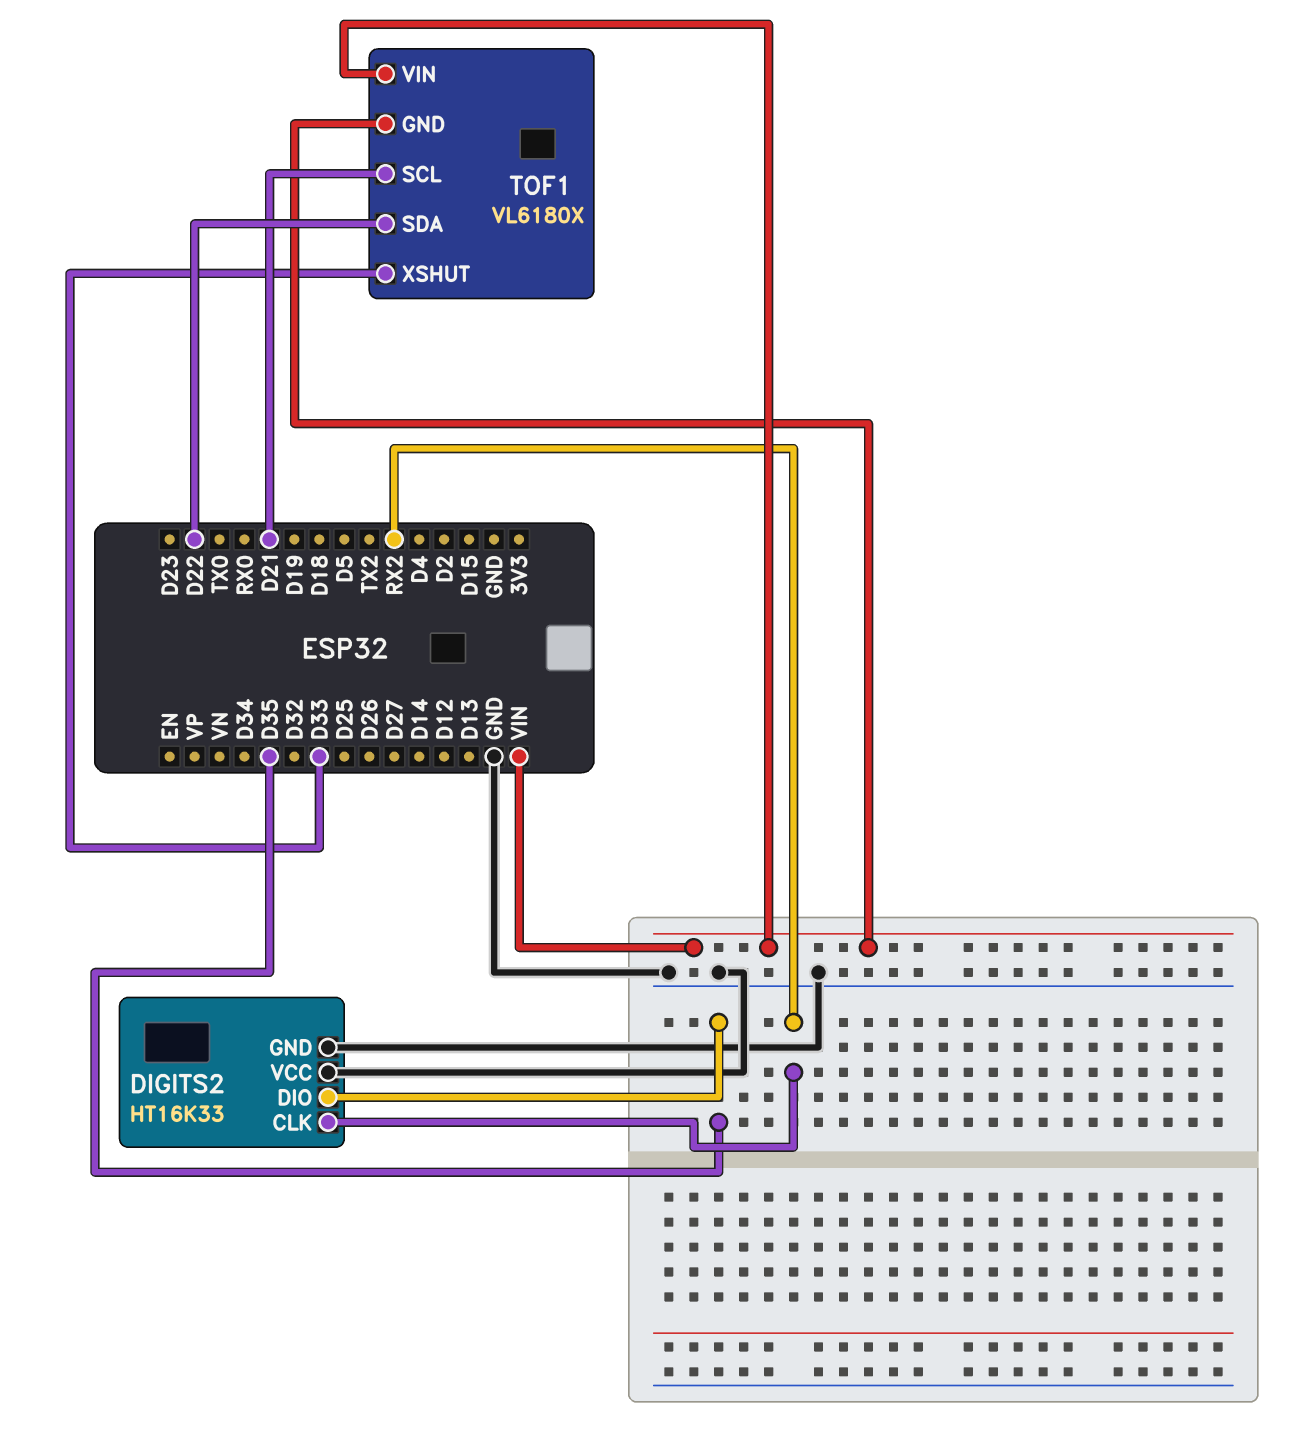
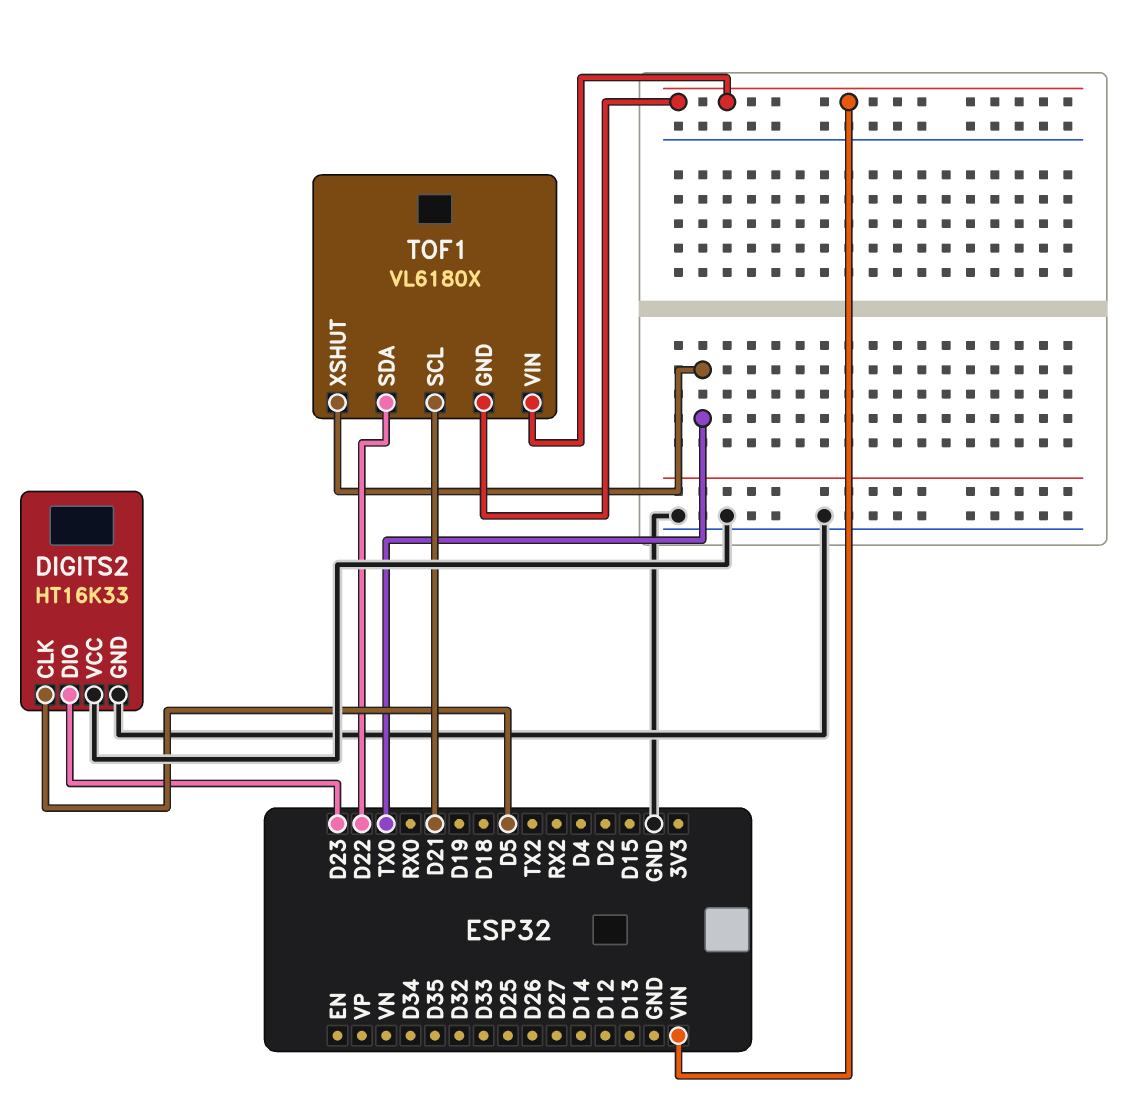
DIGITS2 pin CLK: RX2 -> D5
DIGITS2 pin DIO: D35 -> D23
TOF1 pin XSHUT: D33 -> TX0

